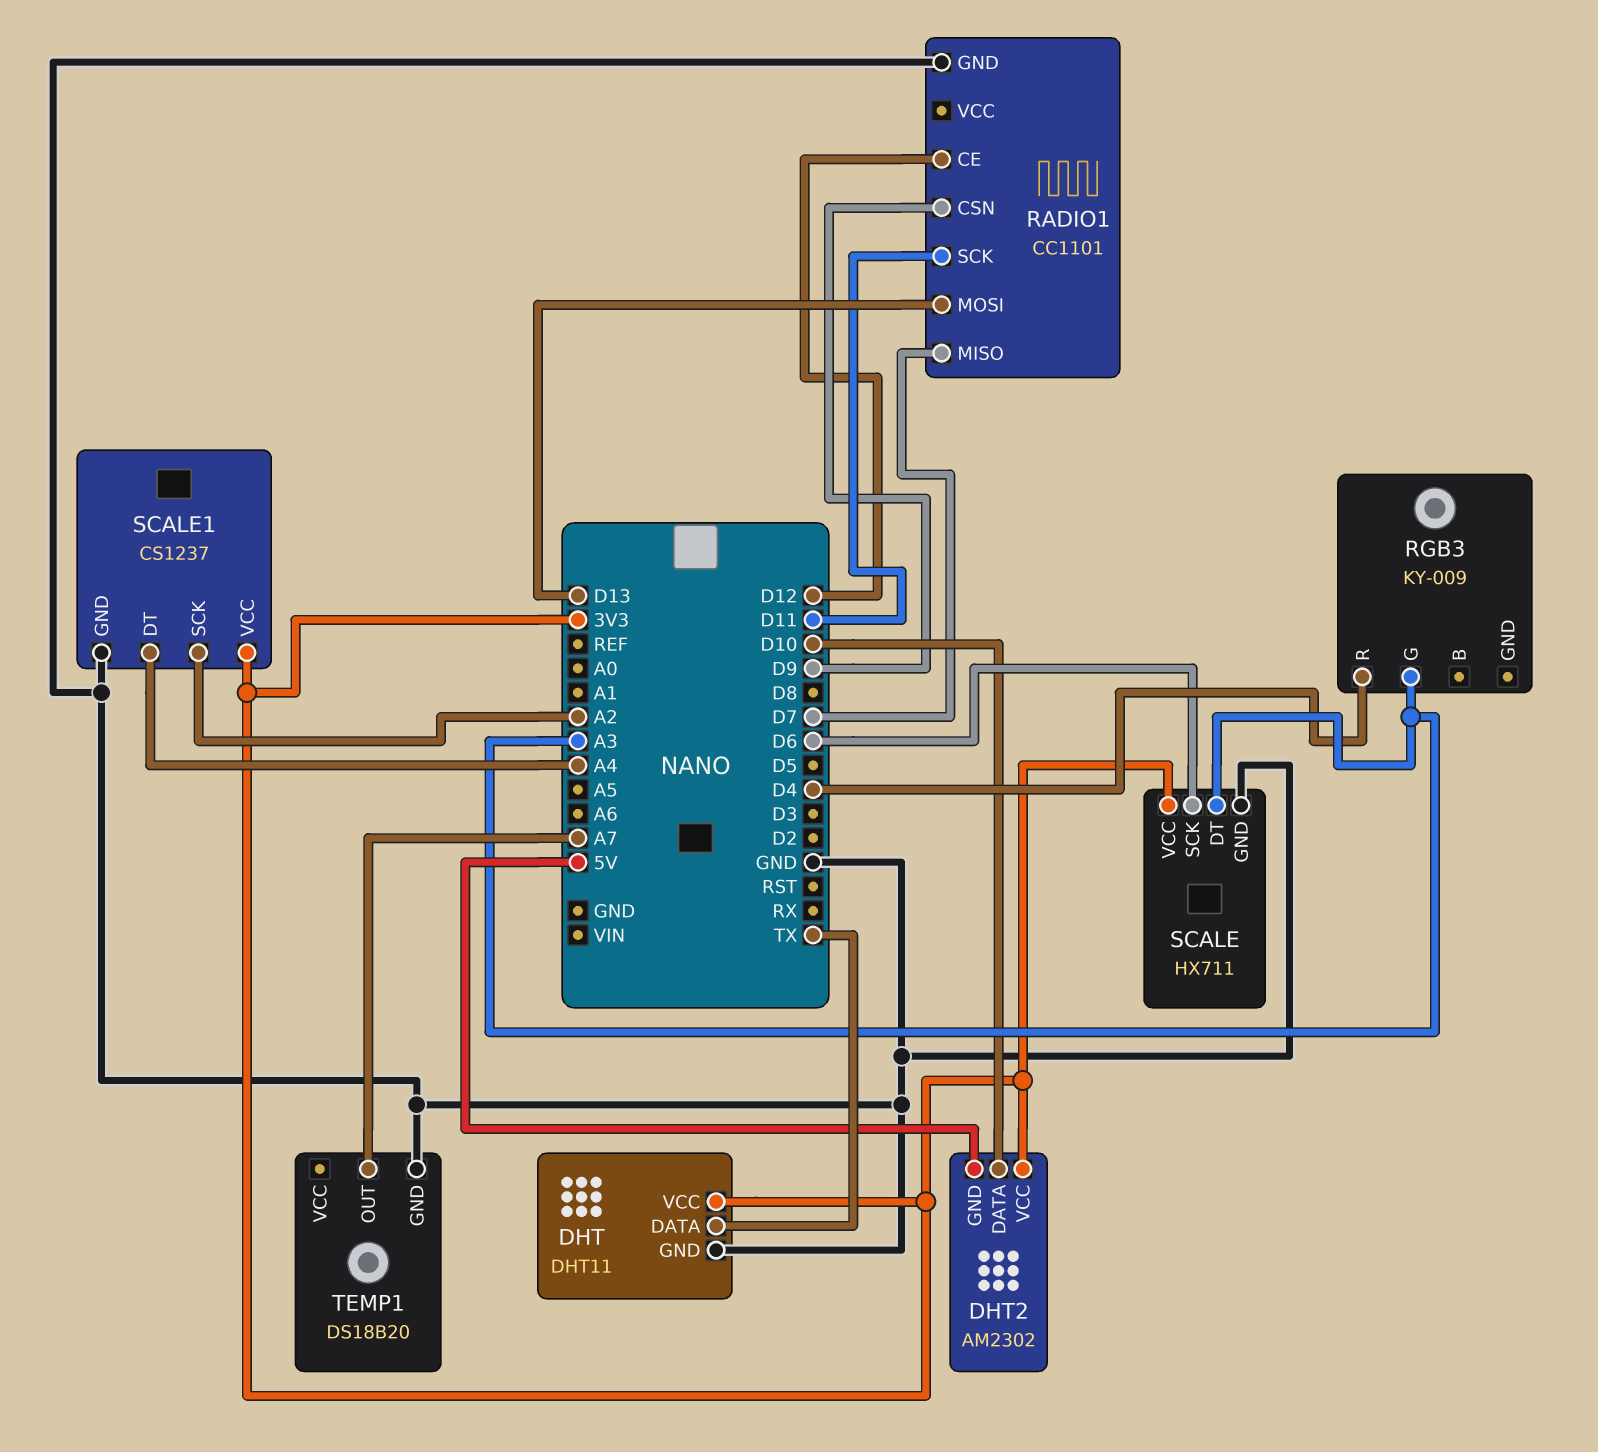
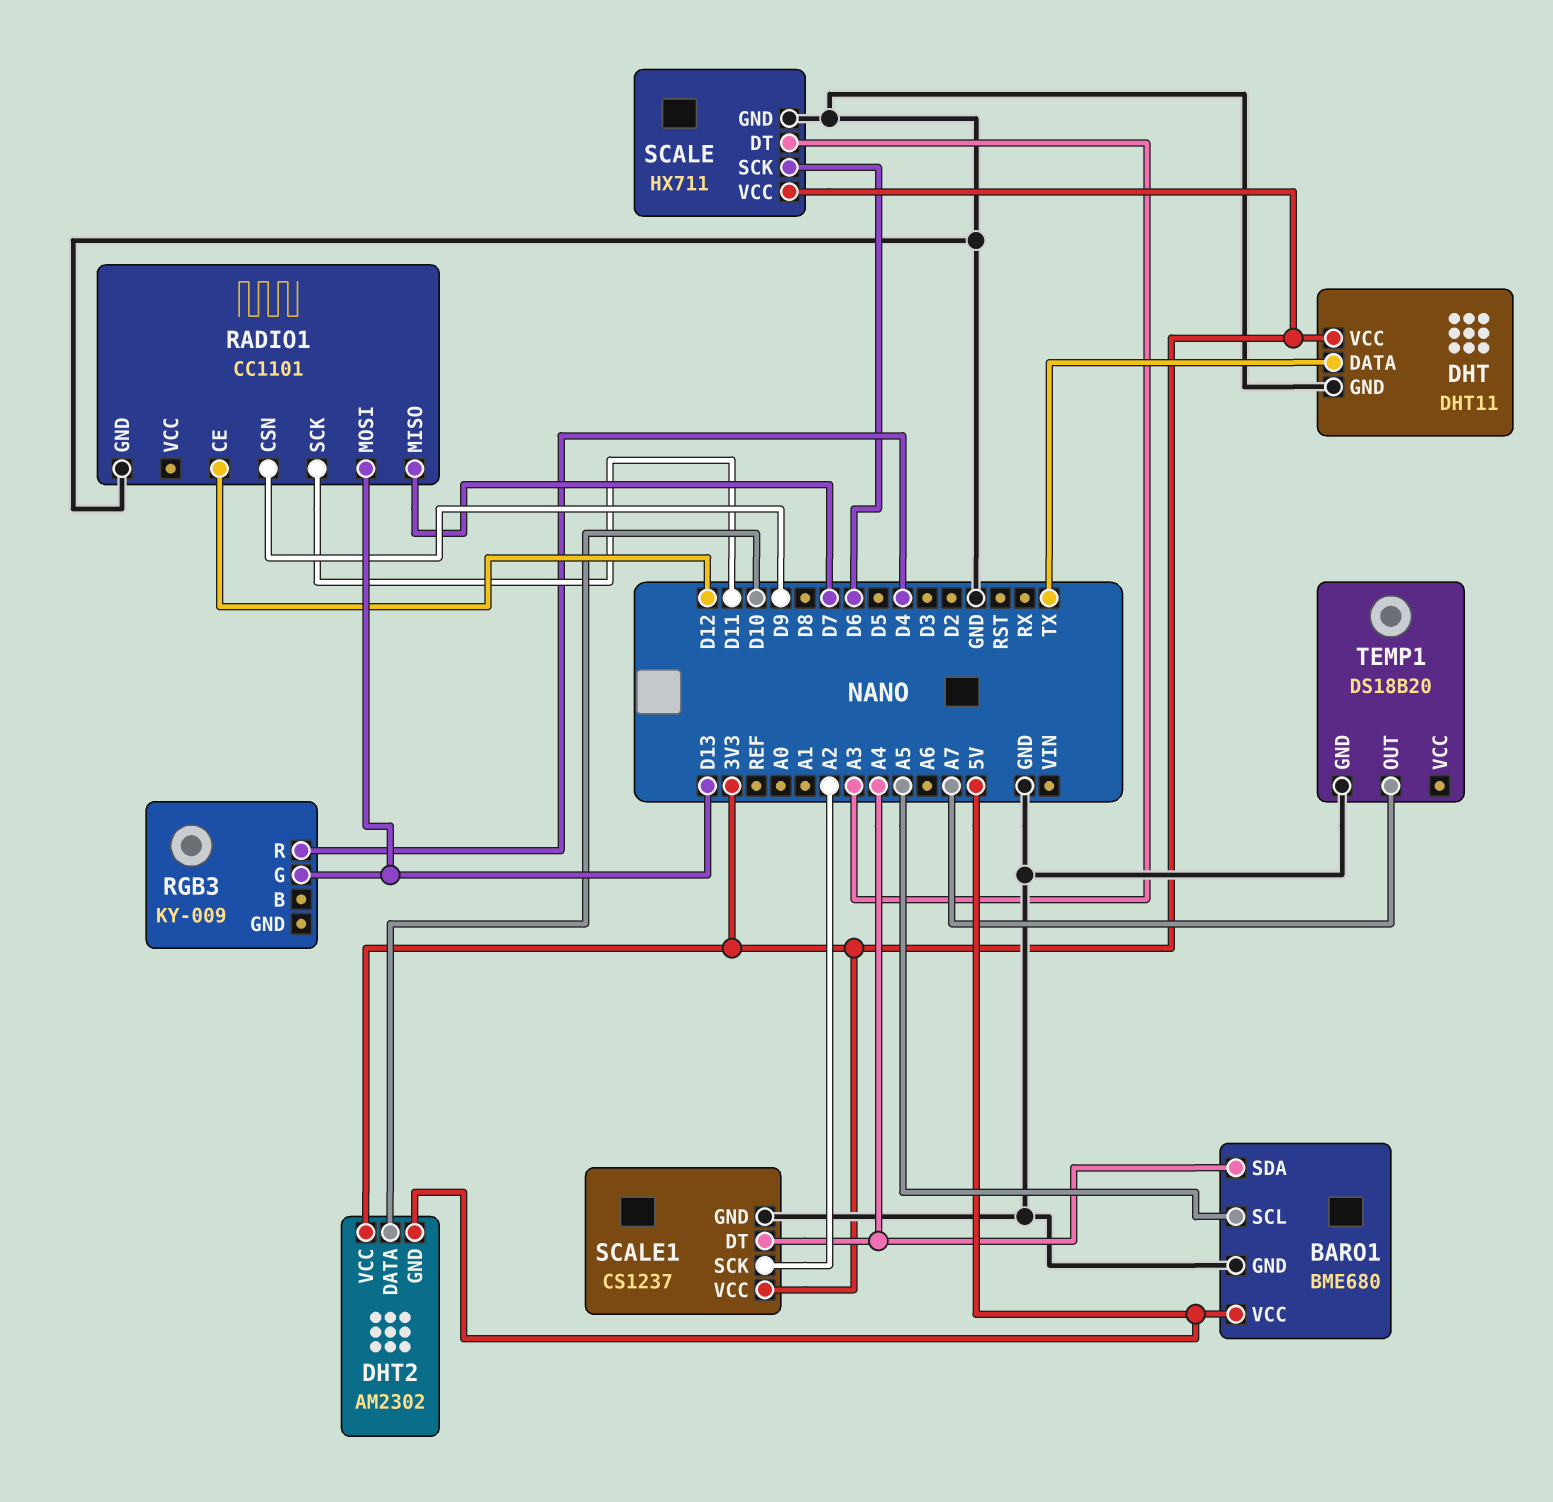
BARO1: none -> BME680
BARO1 pin GND: none -> GND
BARO1 pin SCL: none -> A5
BARO1 pin SDA: none -> A4
BARO1 pin VCC: none -> 5V
RGB3 pin G: A3 -> D13

